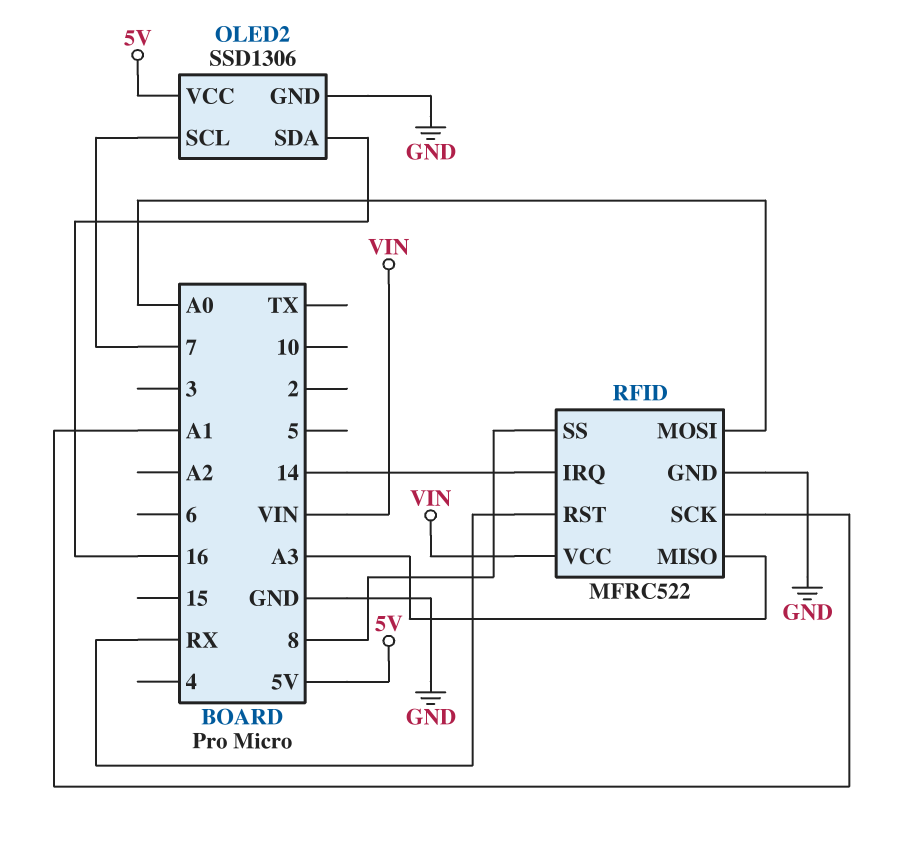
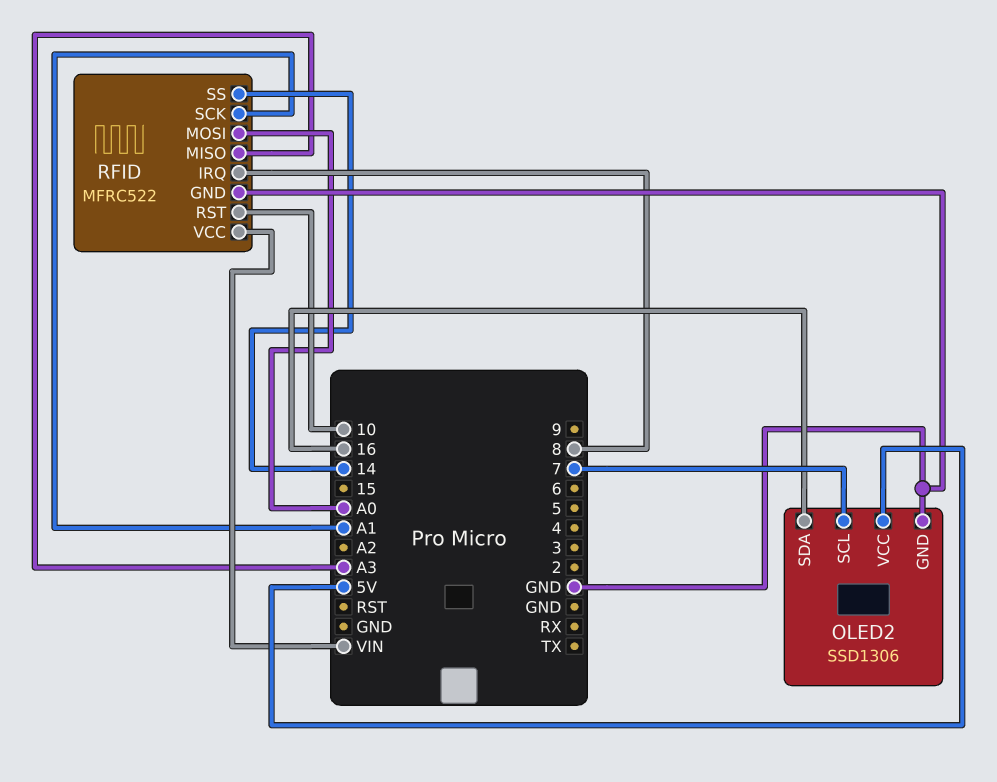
RFID pin IRQ: 14 -> 8
RFID pin RST: RX -> 10
RFID pin SS: 8 -> 14

